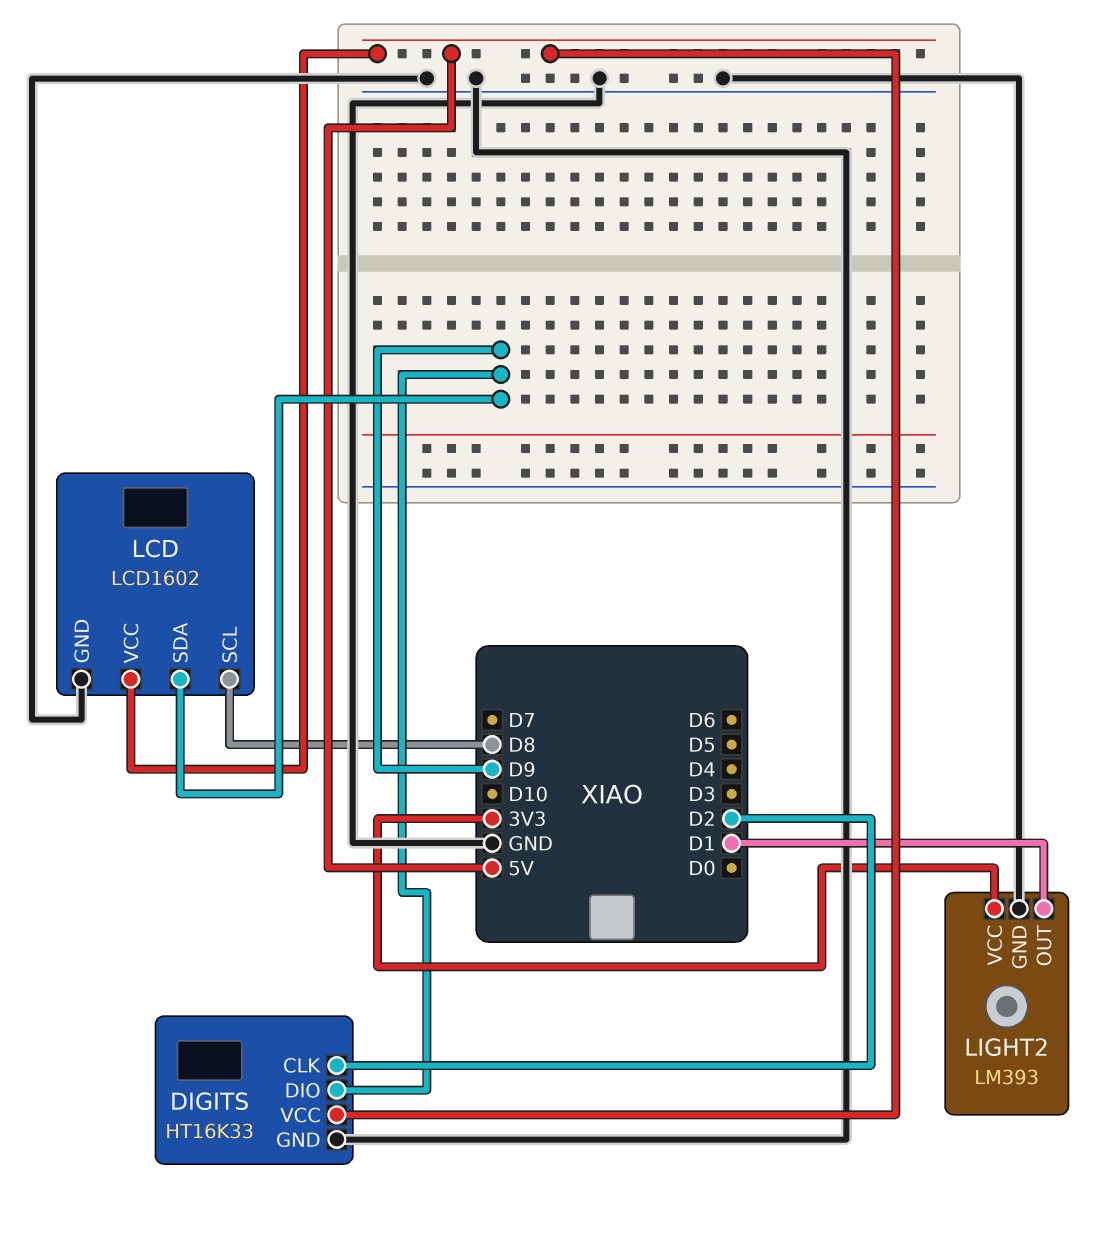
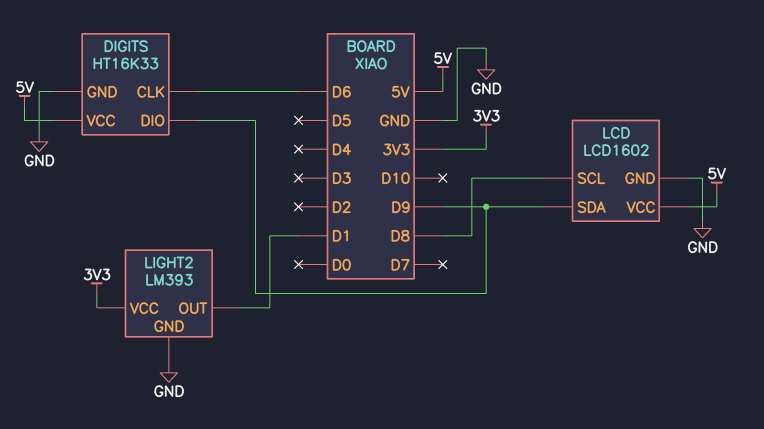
DIGITS pin CLK: D2 -> D6

